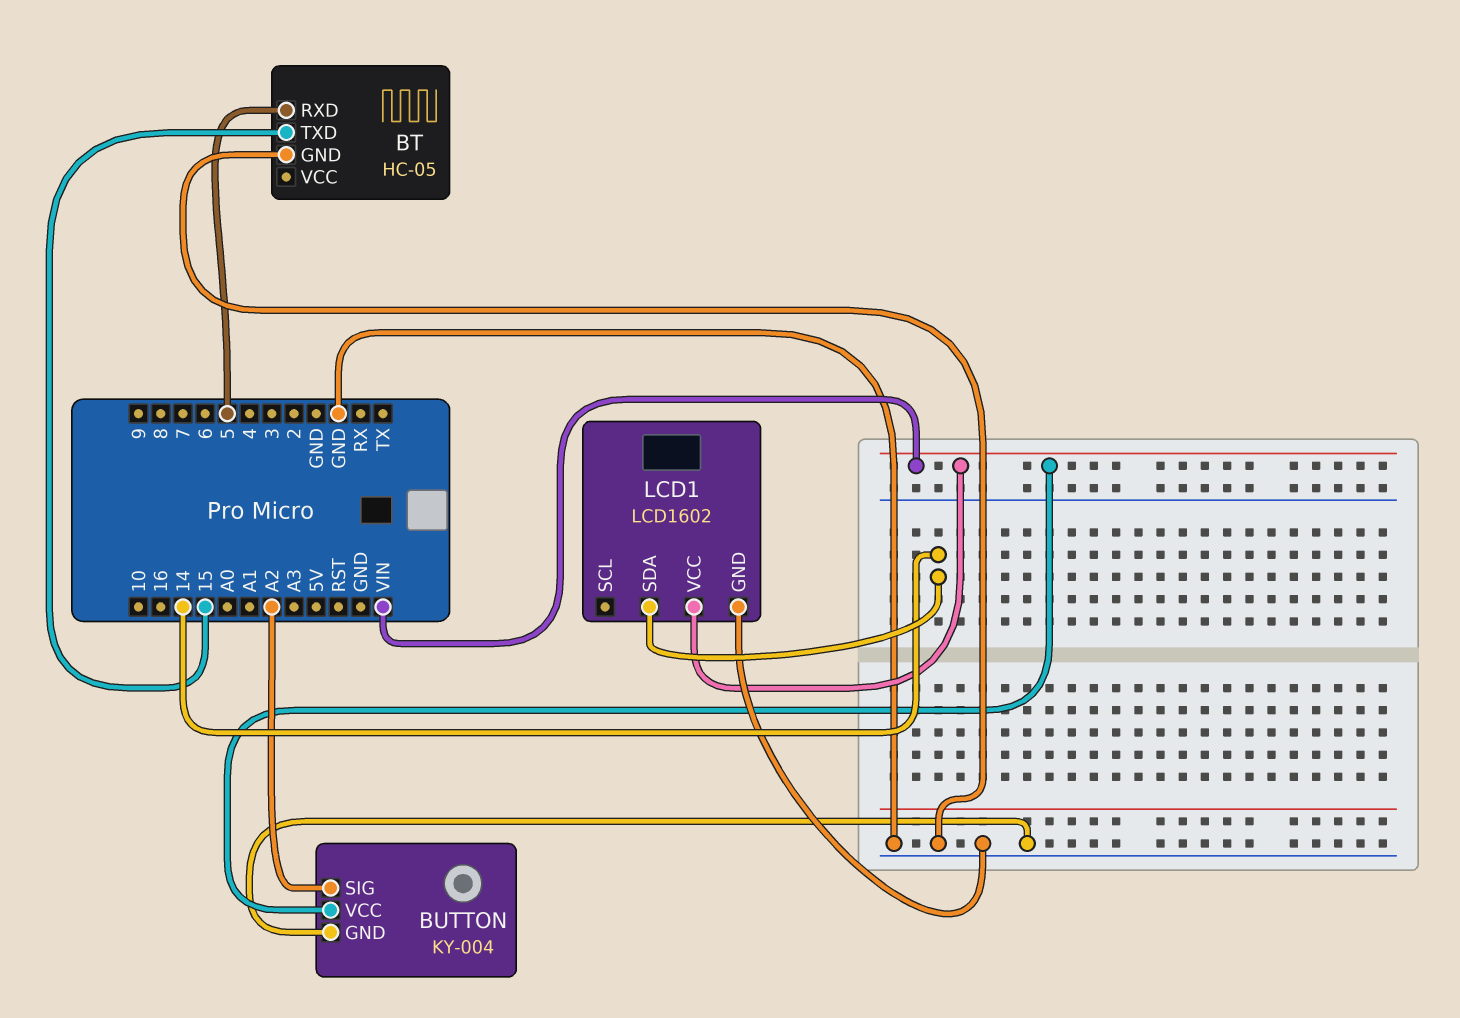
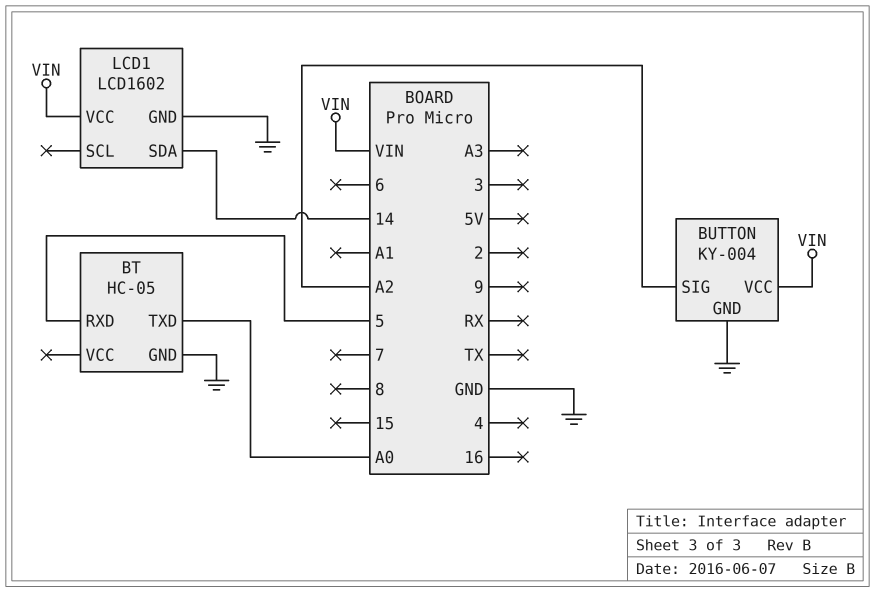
BT pin TXD: 15 -> A0

